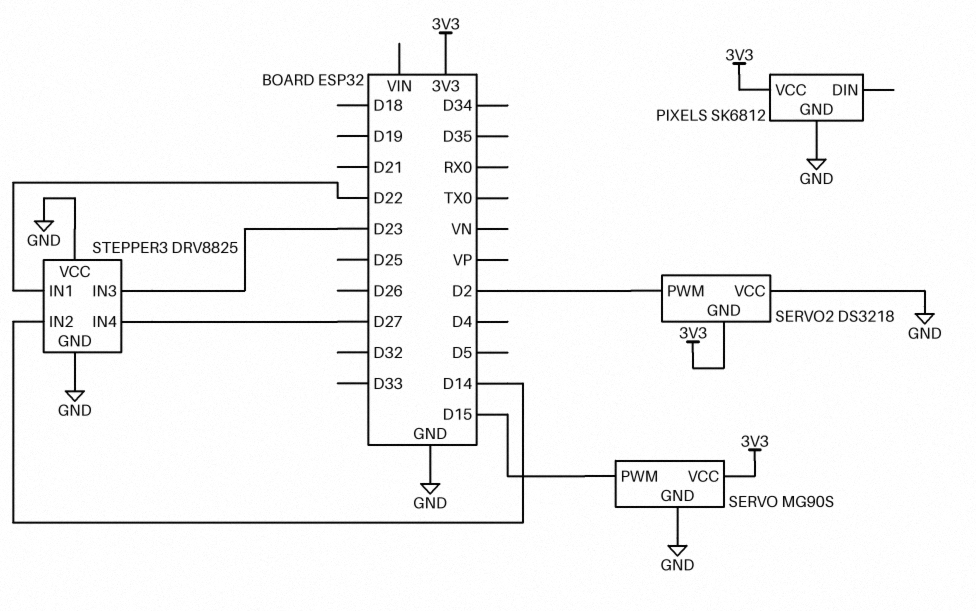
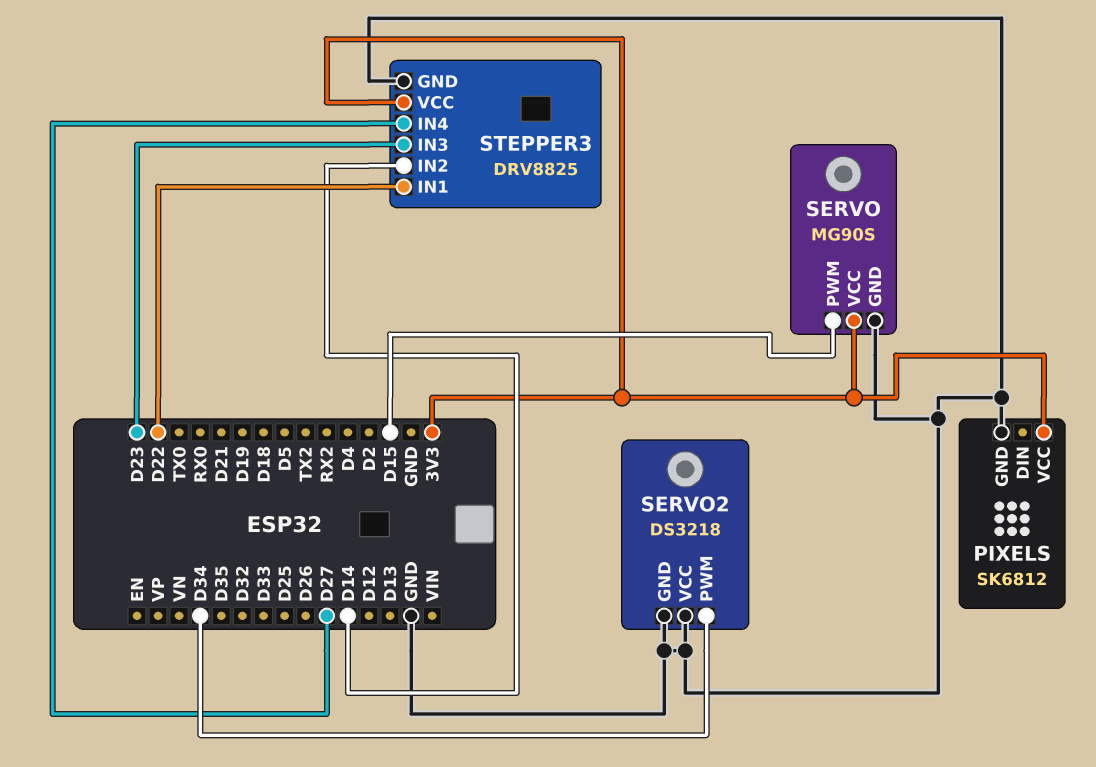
SERVO2 pin GND: 3V3 -> GND
SERVO2 pin PWM: D2 -> D34
STEPPER3 pin VCC: GND -> 3V3

